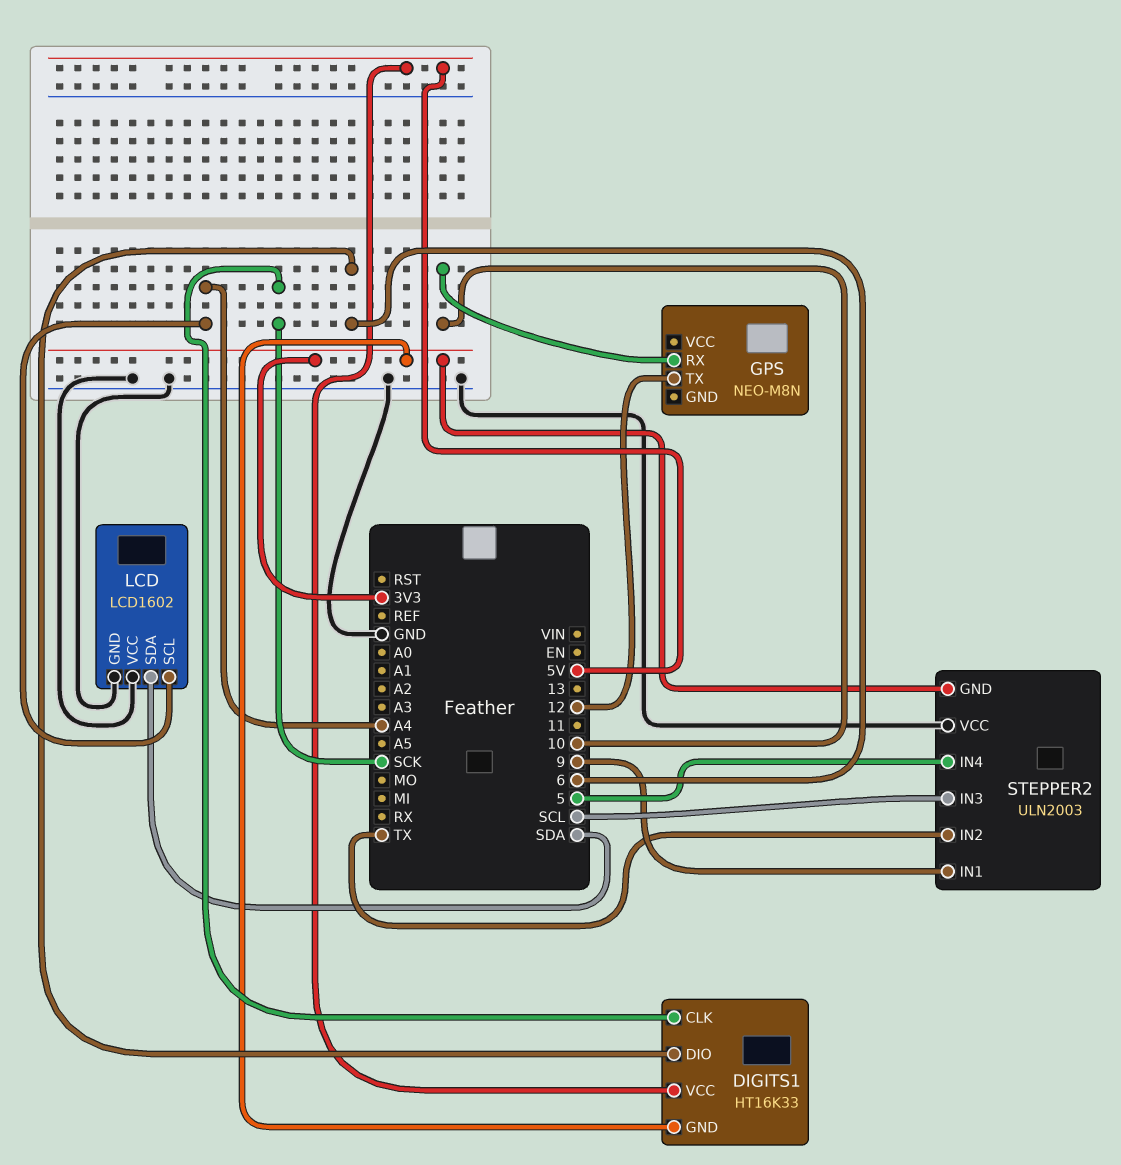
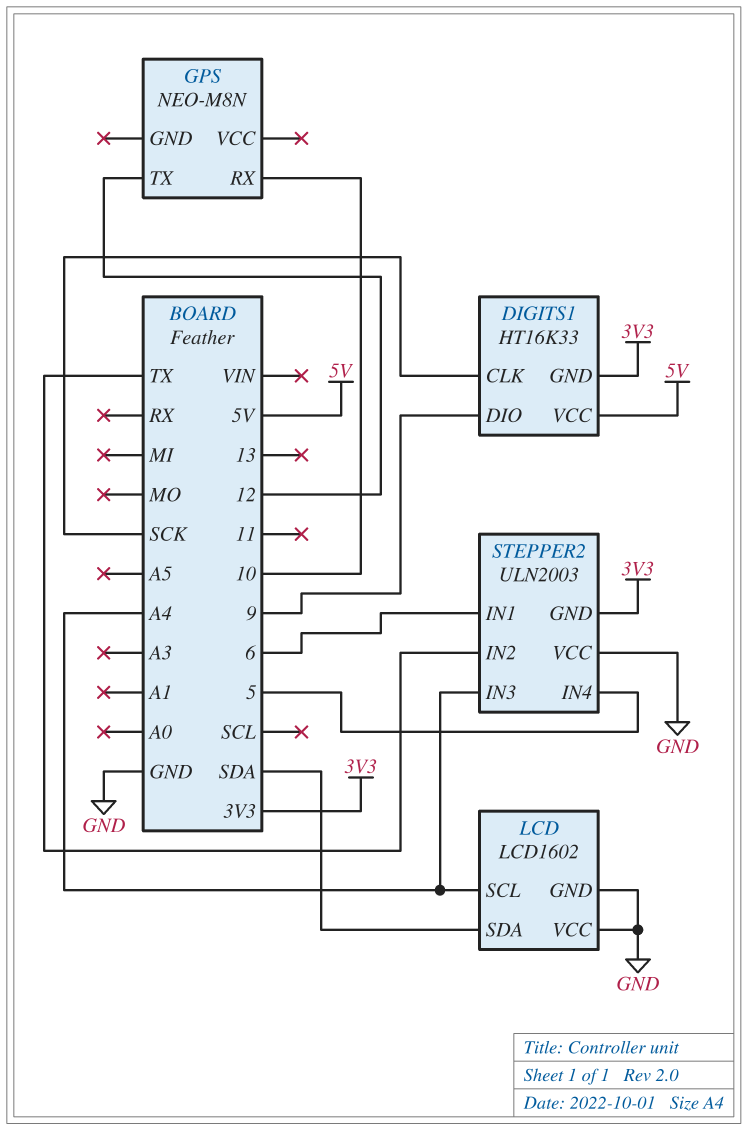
DIGITS1 pin DIO: 6 -> 9
STEPPER2 pin IN1: 9 -> 6
STEPPER2 pin IN3: SCL -> A4

